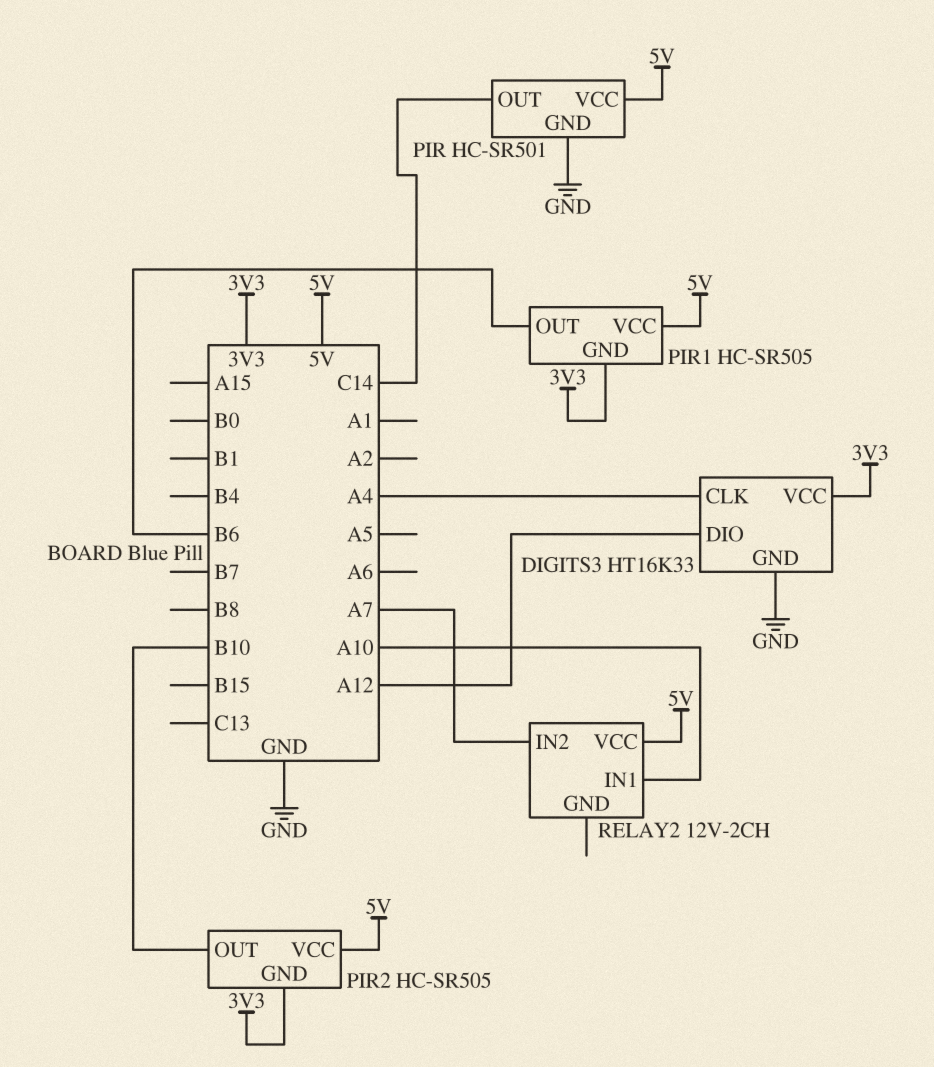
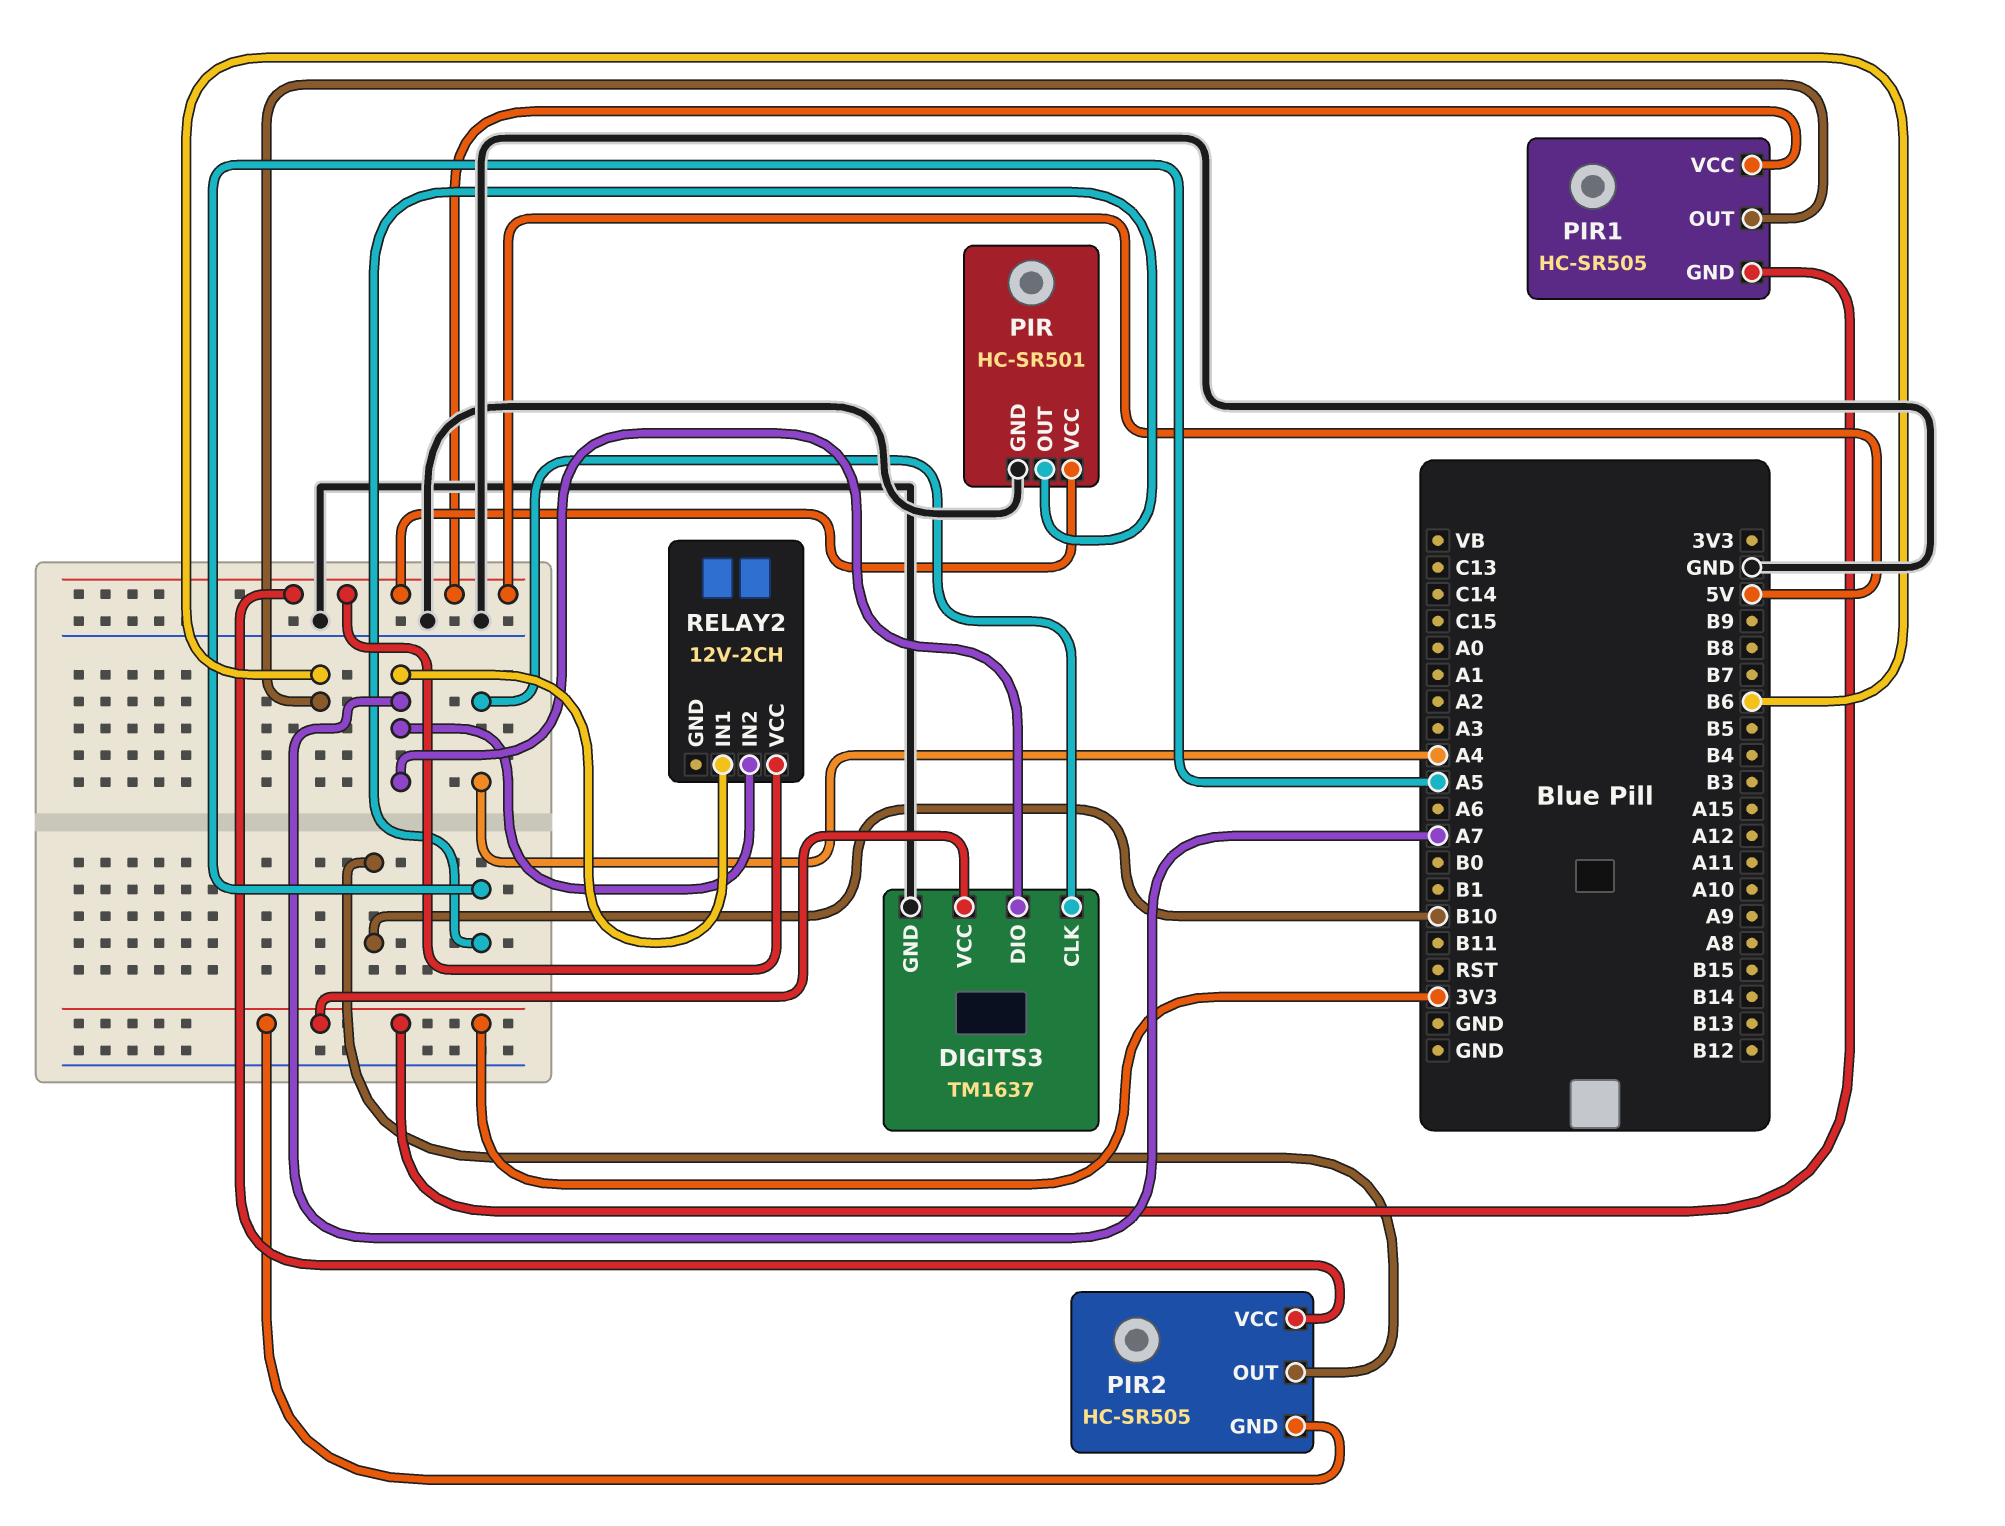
DIGITS3: HT16K33 -> TM1637
DIGITS3 pin DIO: A12 -> A7
PIR pin OUT: C14 -> A5
RELAY2 pin IN1: A10 -> A7

